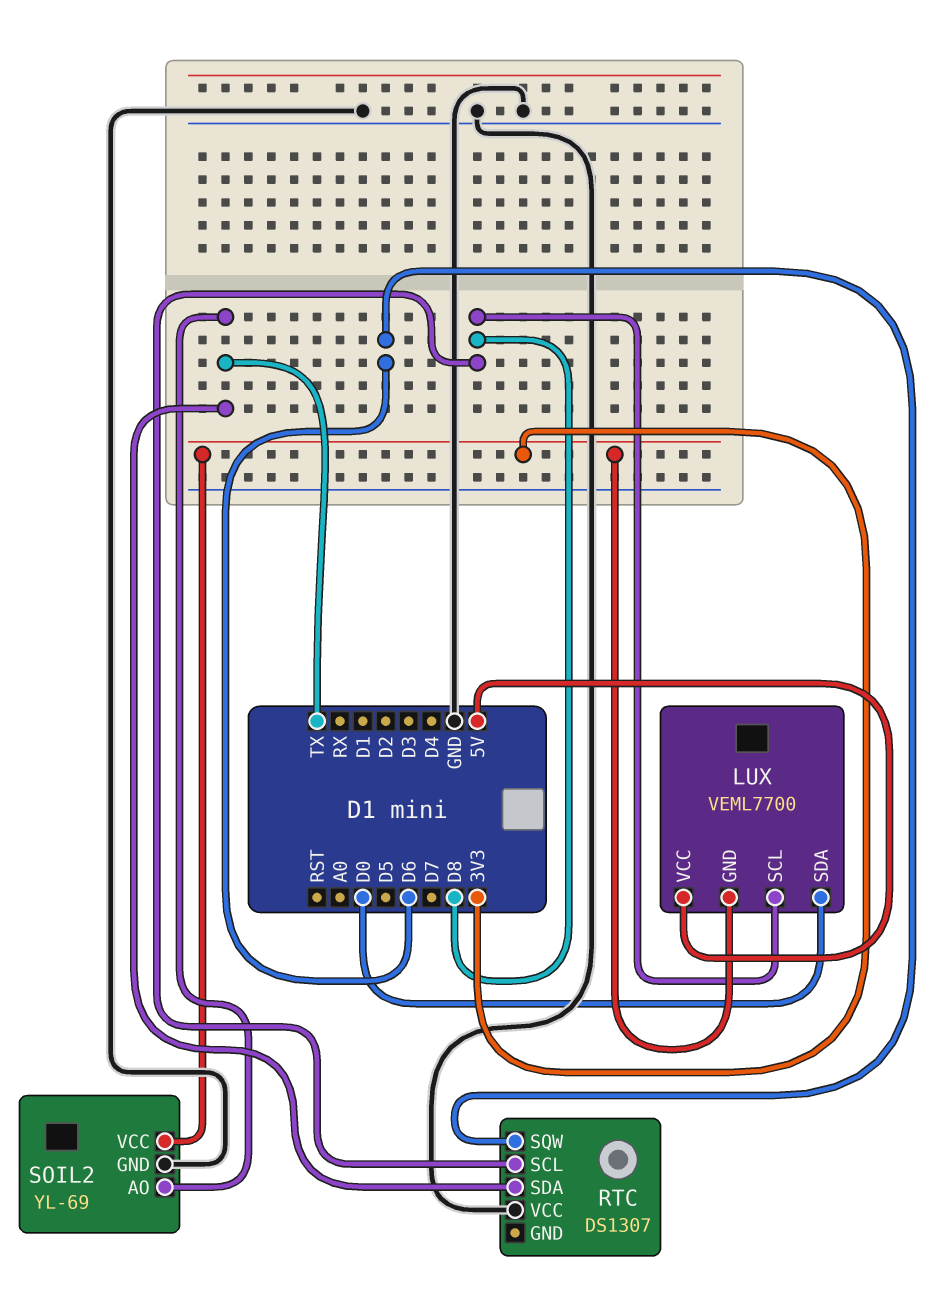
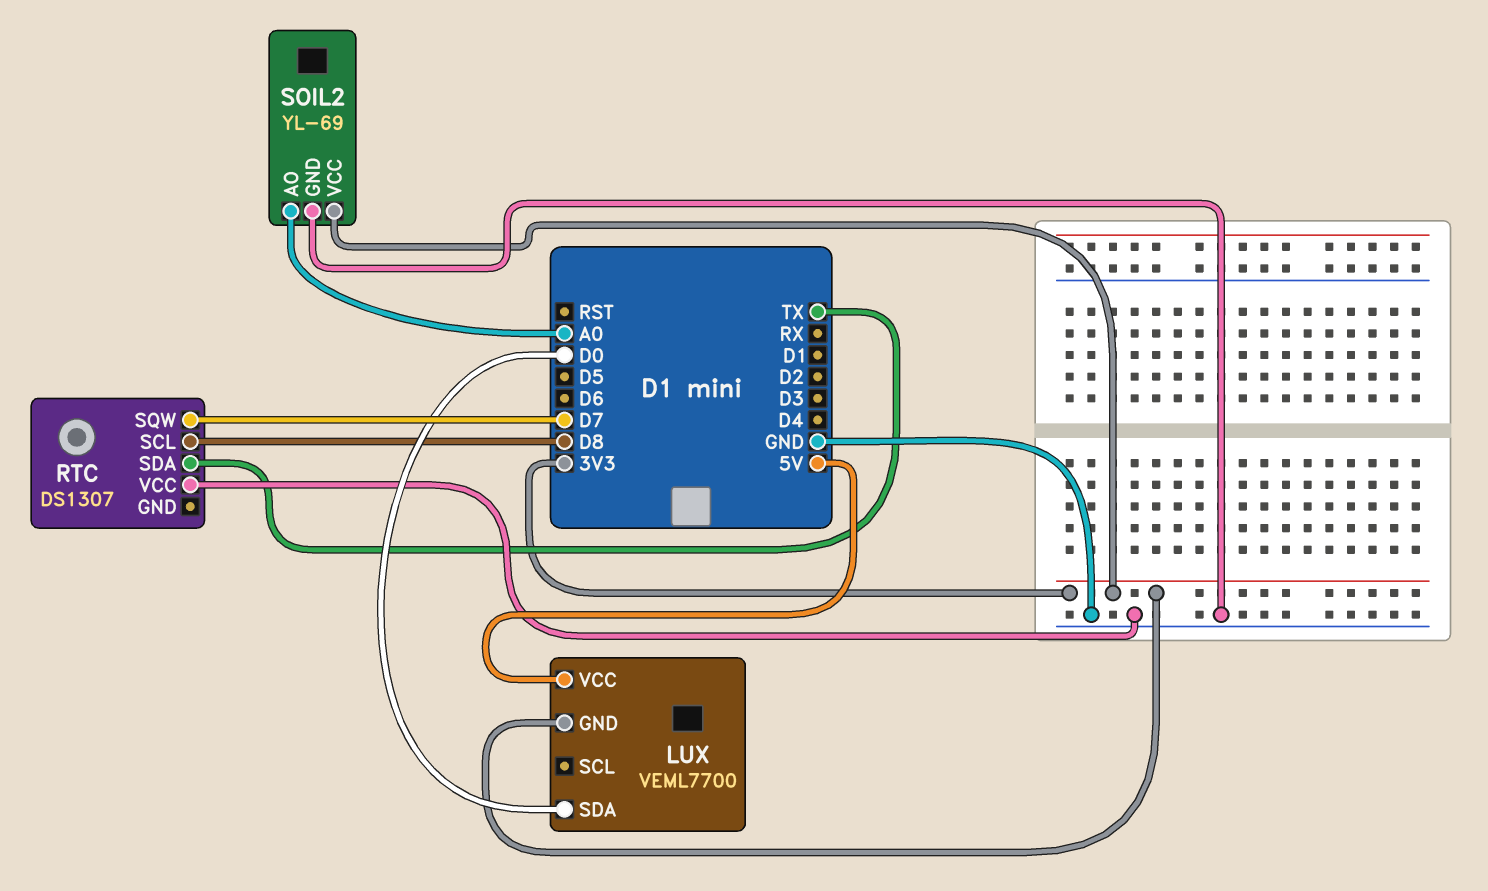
LUX pin SCL: D8 -> none
RTC pin SQW: D6 -> D7
SOIL2 pin AO: TX -> A0

